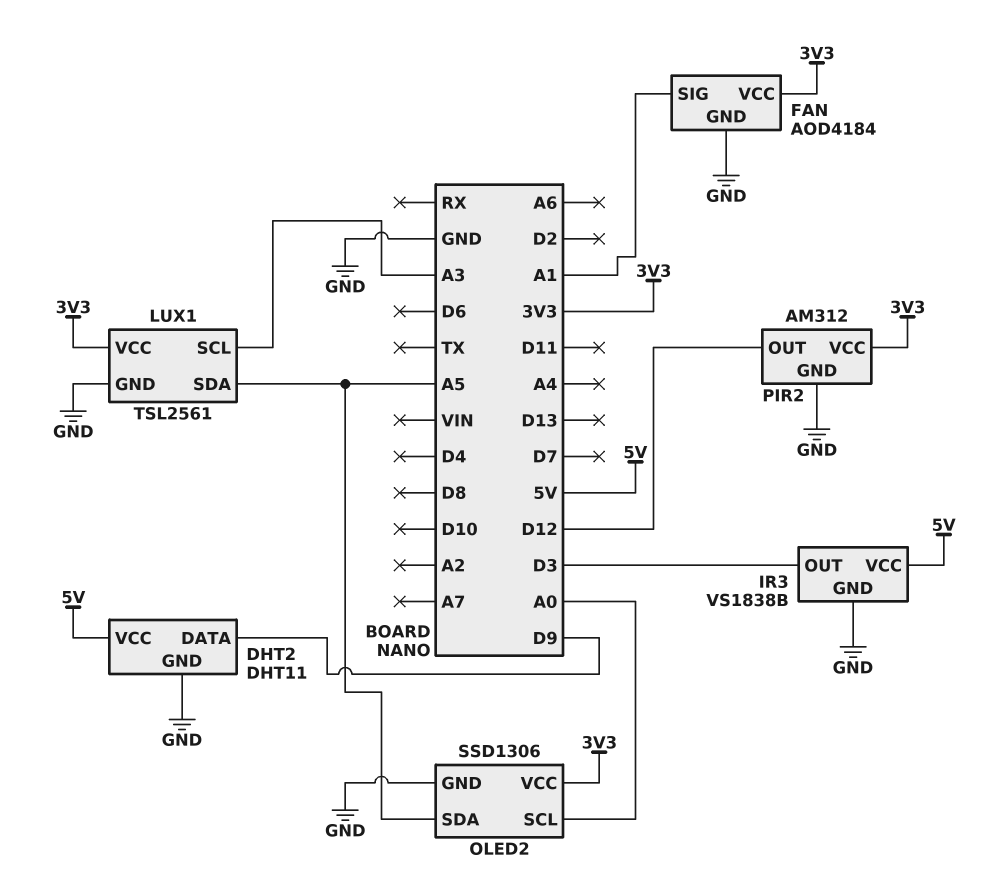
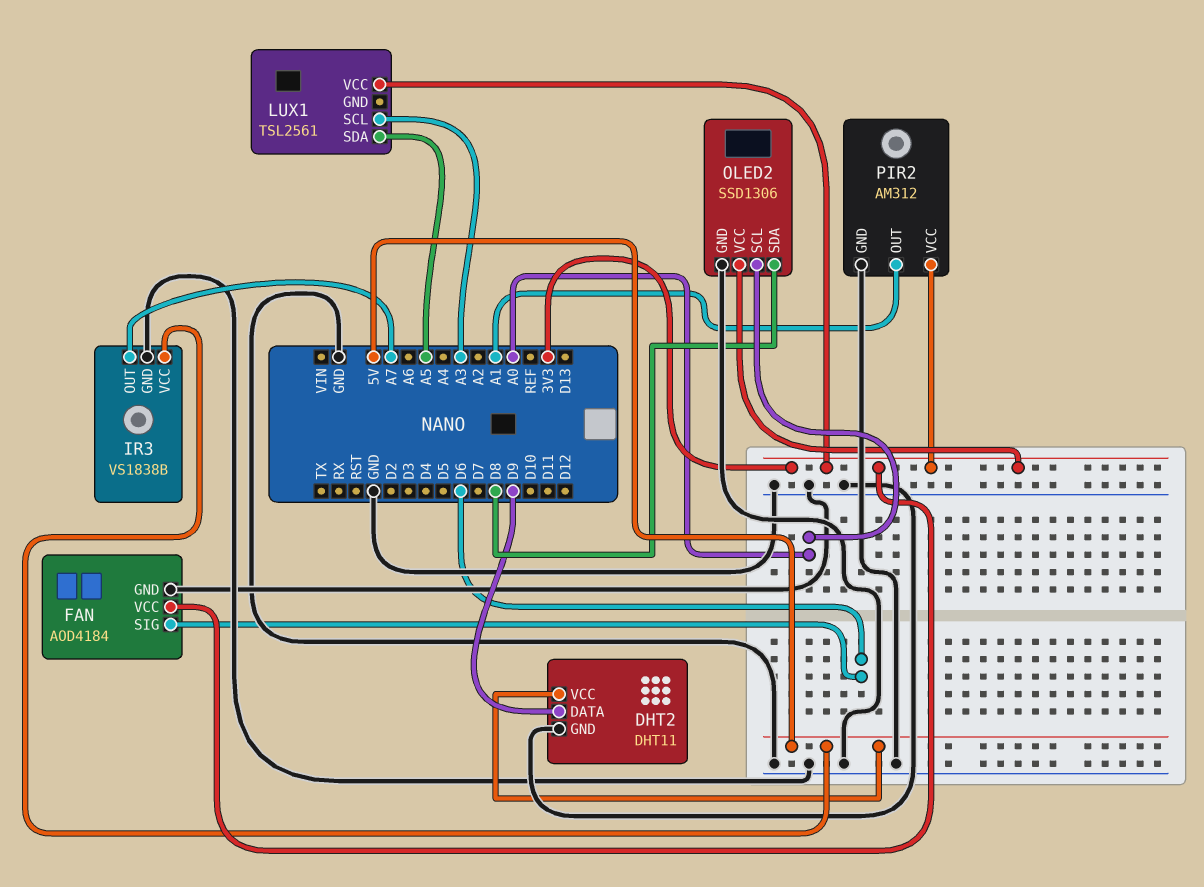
FAN pin SIG: A1 -> D6
IR3 pin OUT: D3 -> A7
LUX1 pin GND: GND -> none
OLED2 pin SDA: A5 -> D8
PIR2 pin OUT: D12 -> A1

